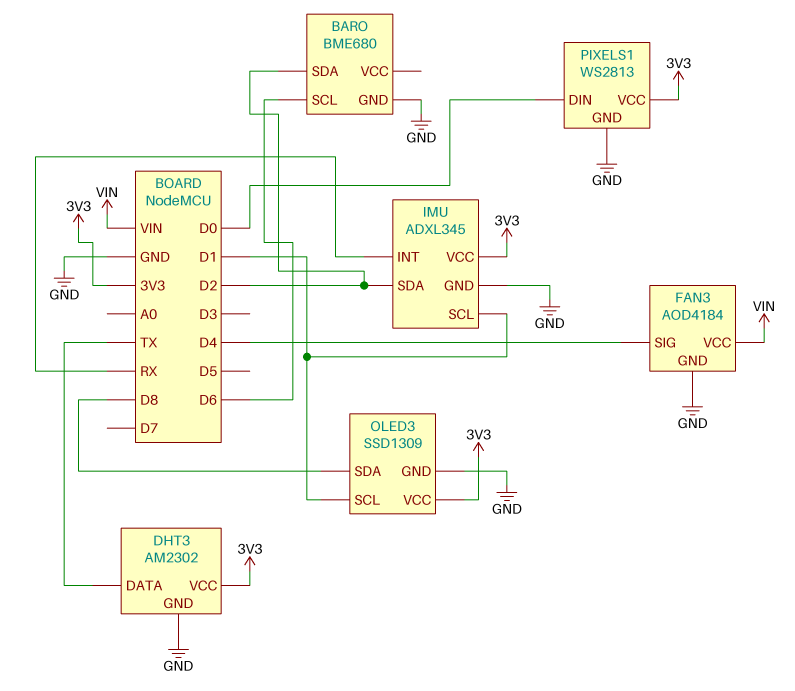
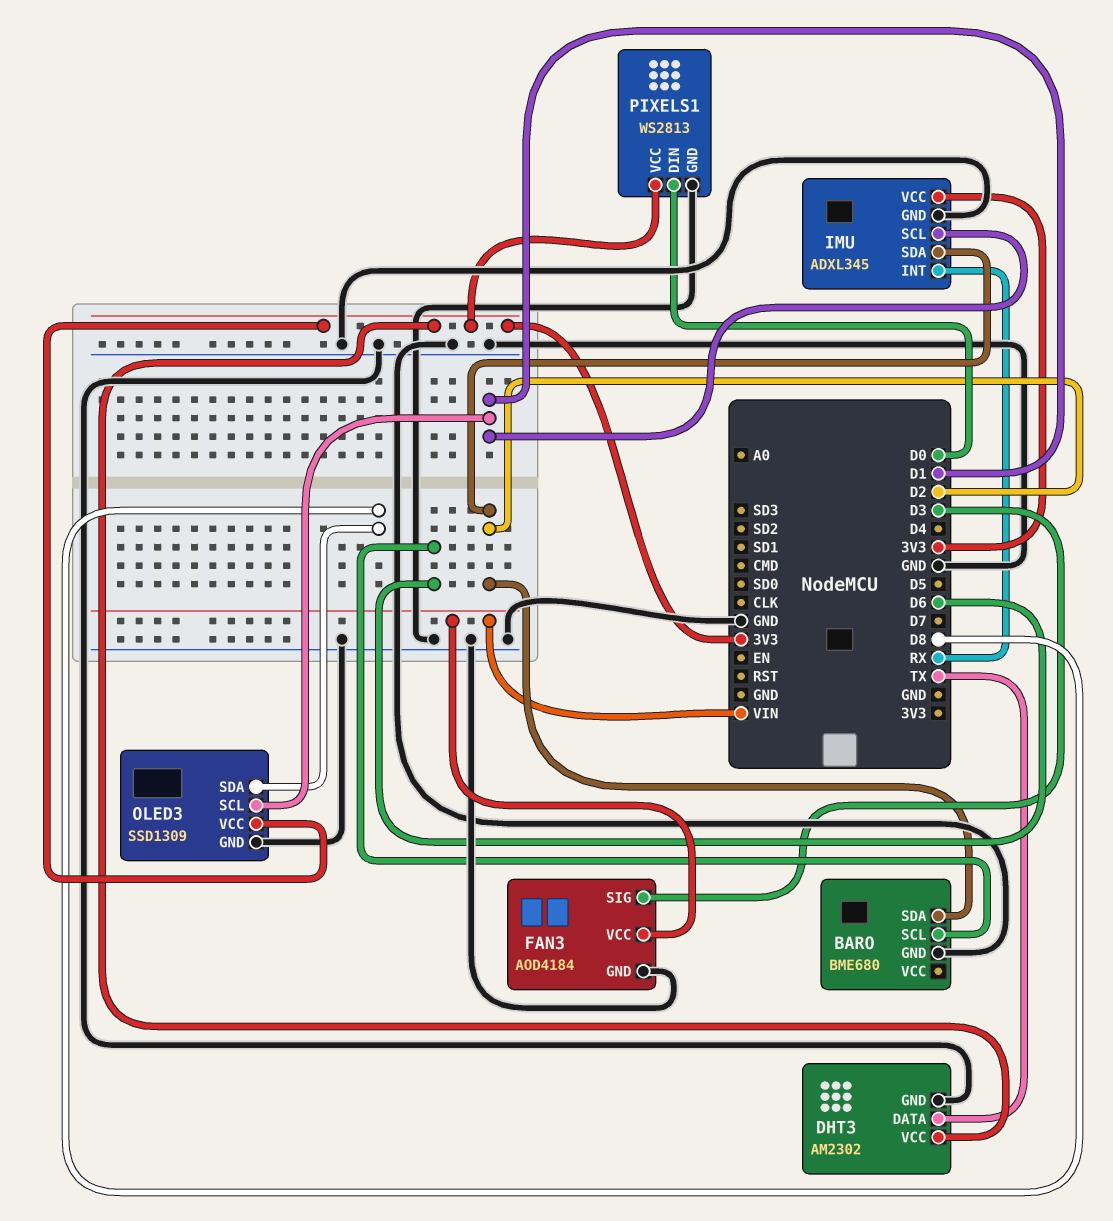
FAN3 pin SIG: D4 -> D3

